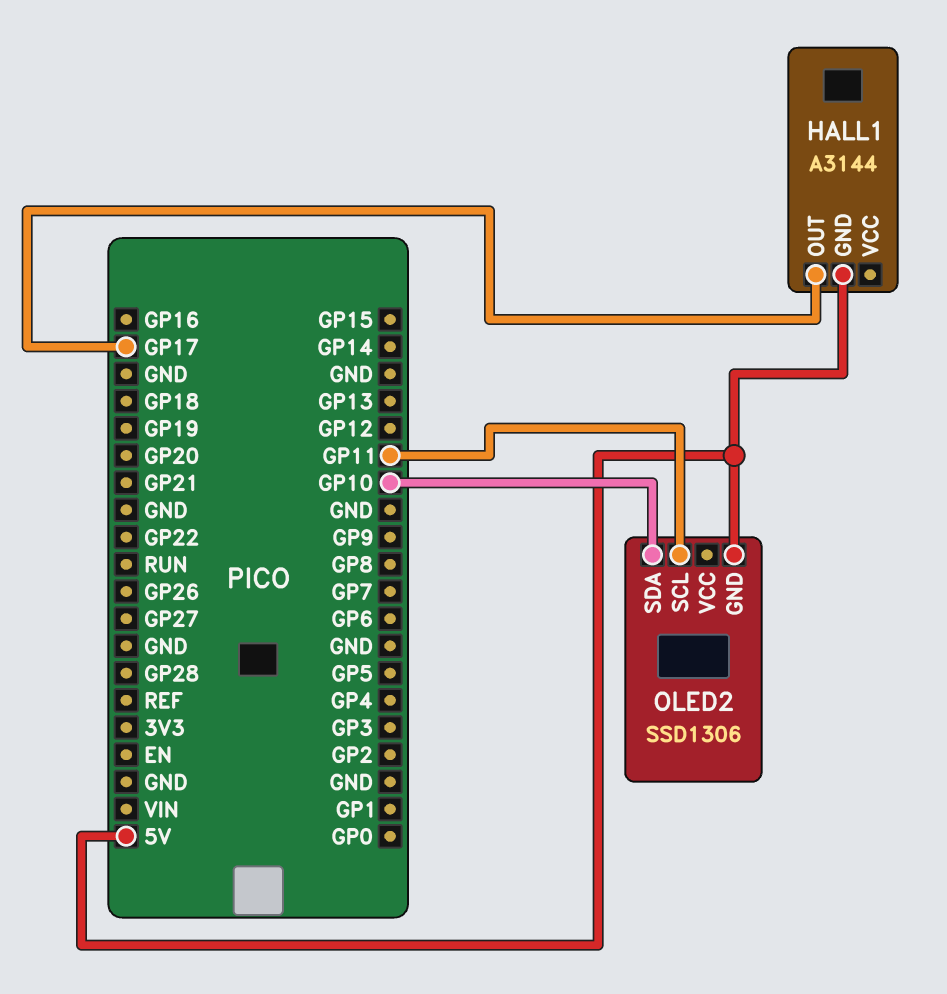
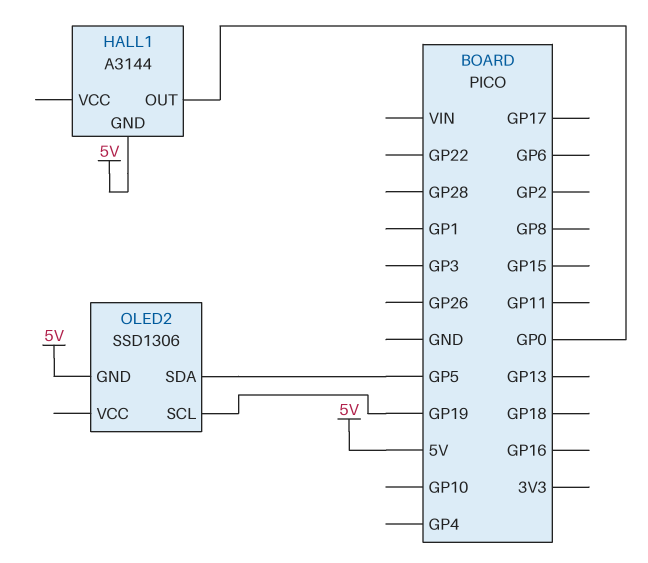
HALL1 pin OUT: GP17 -> GP0
OLED2 pin SCL: GP11 -> GP19
OLED2 pin SDA: GP10 -> GP5

